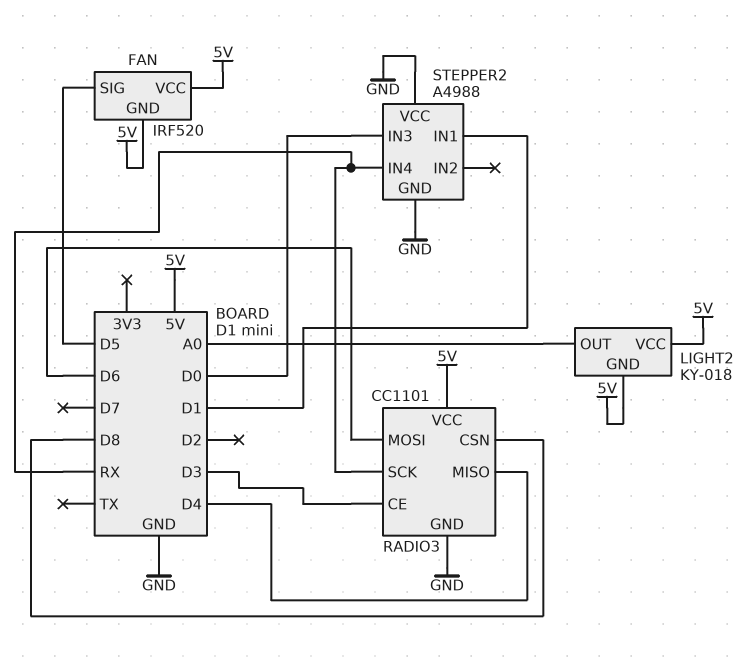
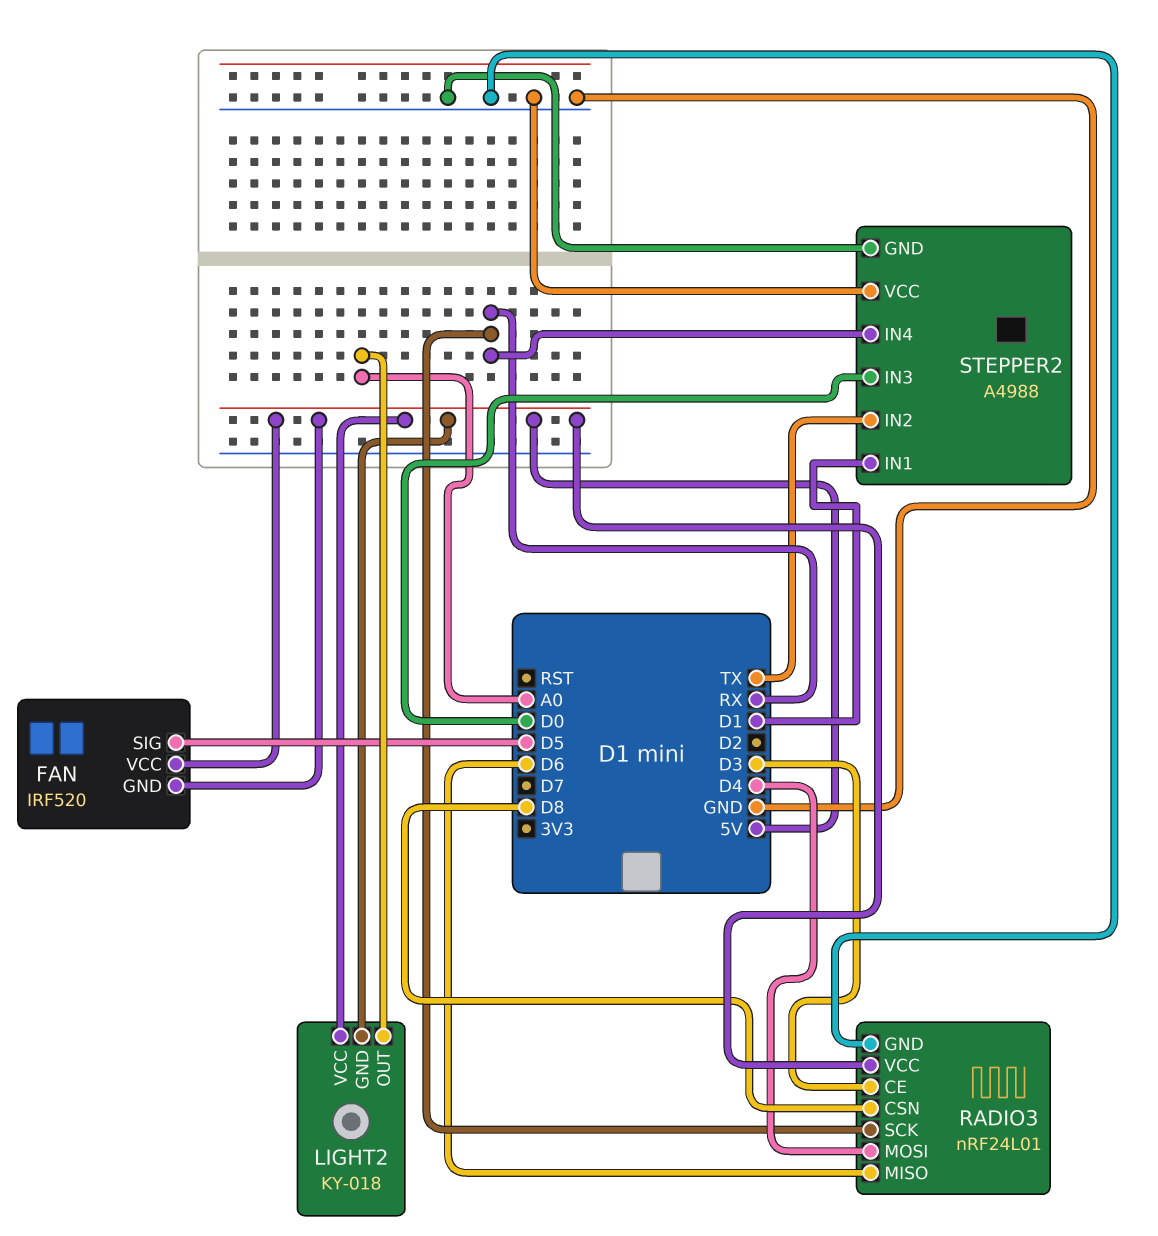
RADIO3: CC1101 -> nRF24L01
RADIO3 pin MISO: D4 -> D6
RADIO3 pin MOSI: D6 -> D4
STEPPER2 pin IN2: none -> TX

